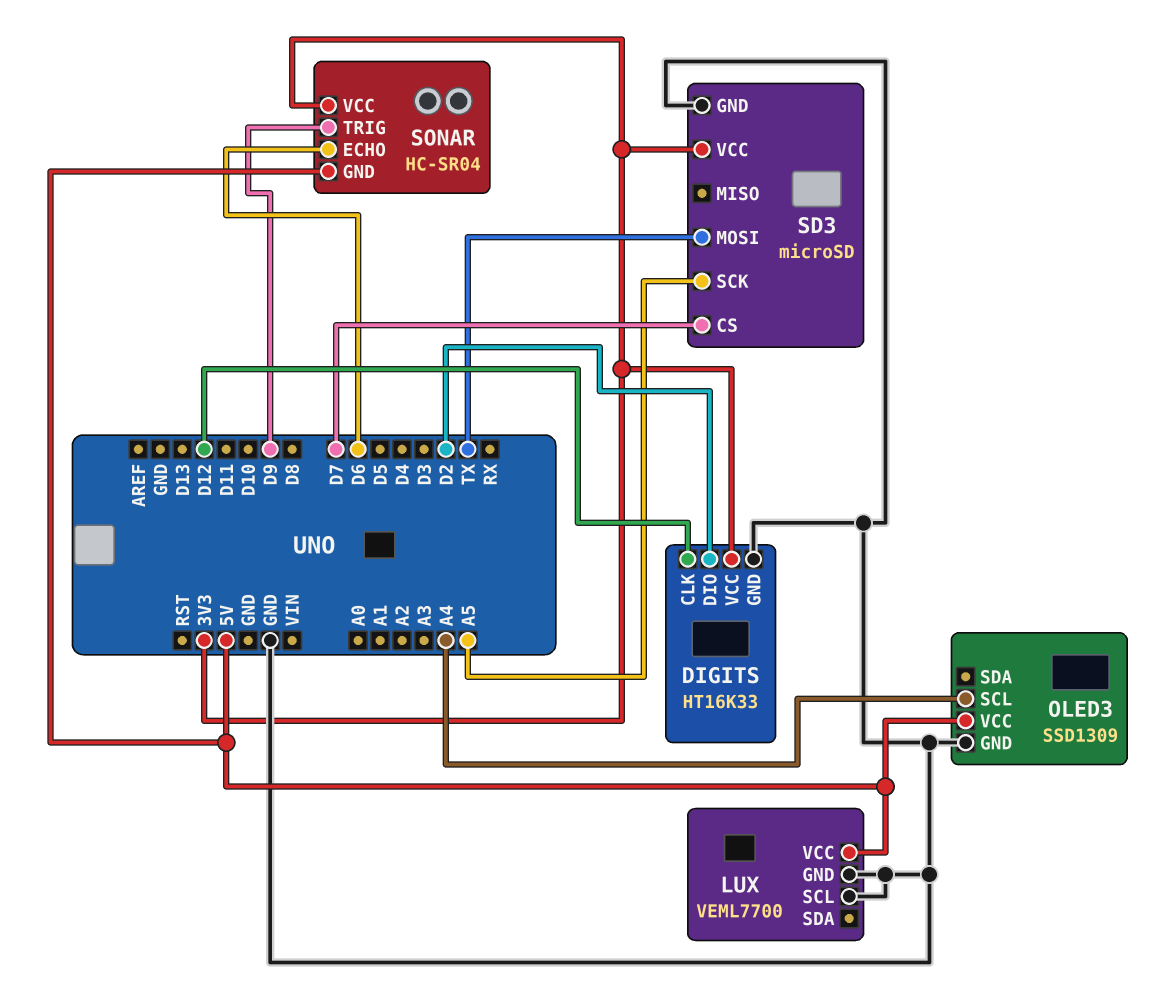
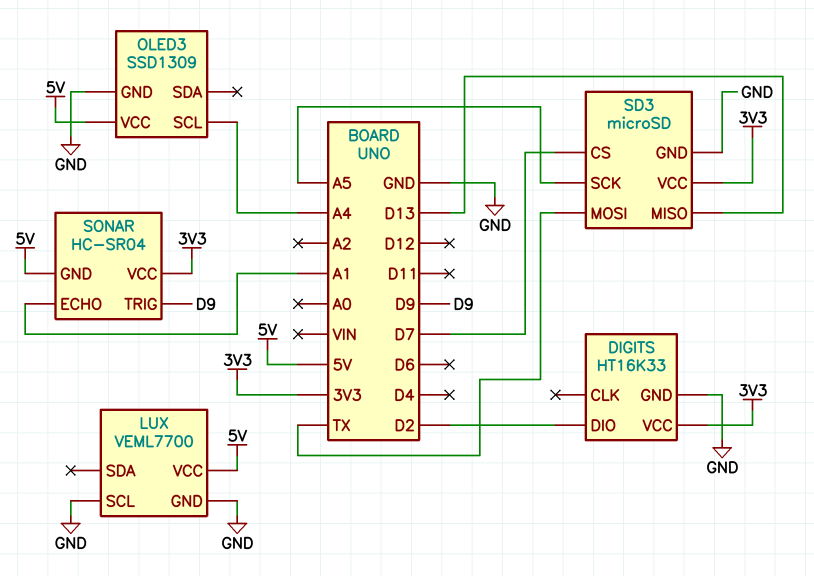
DIGITS pin CLK: D12 -> none
SD3 pin MISO: none -> D13
SONAR pin ECHO: D6 -> A1

